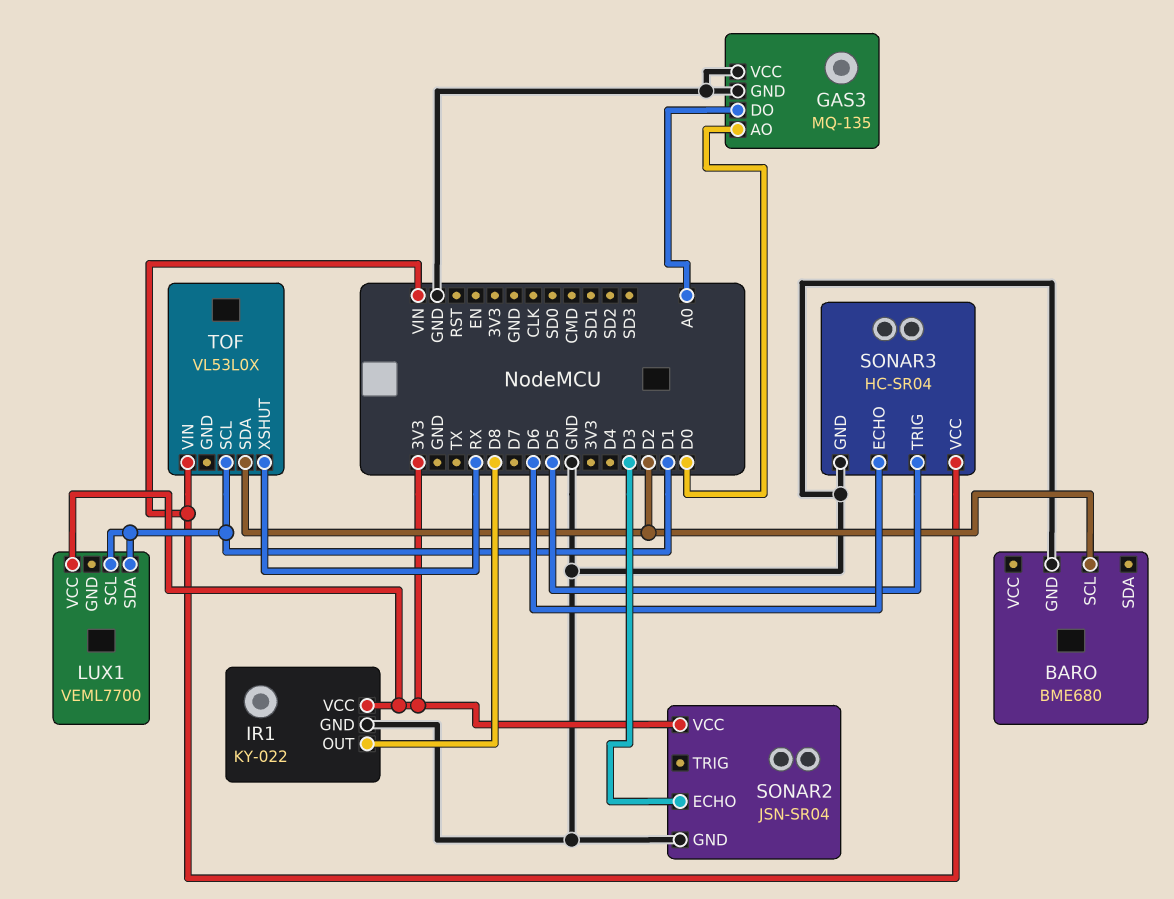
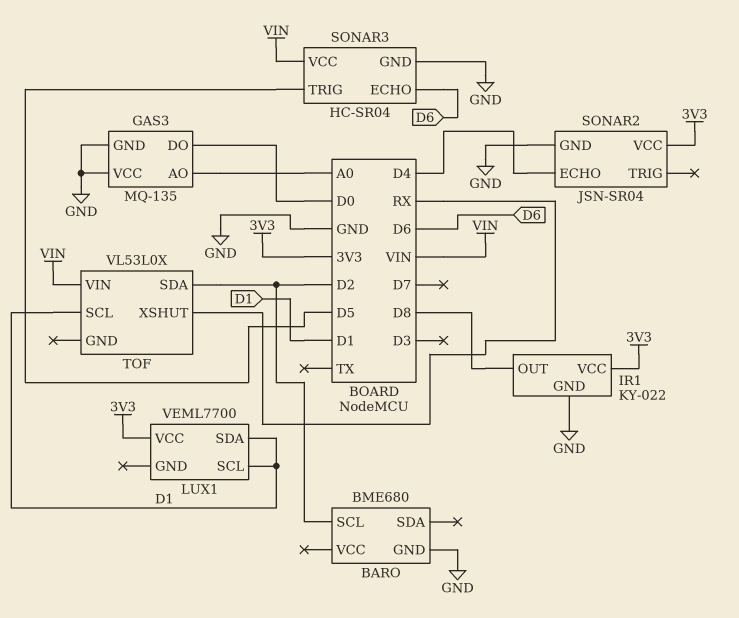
GAS3 pin AO: D0 -> A0
GAS3 pin DO: A0 -> D0
SONAR2 pin ECHO: D3 -> D4

